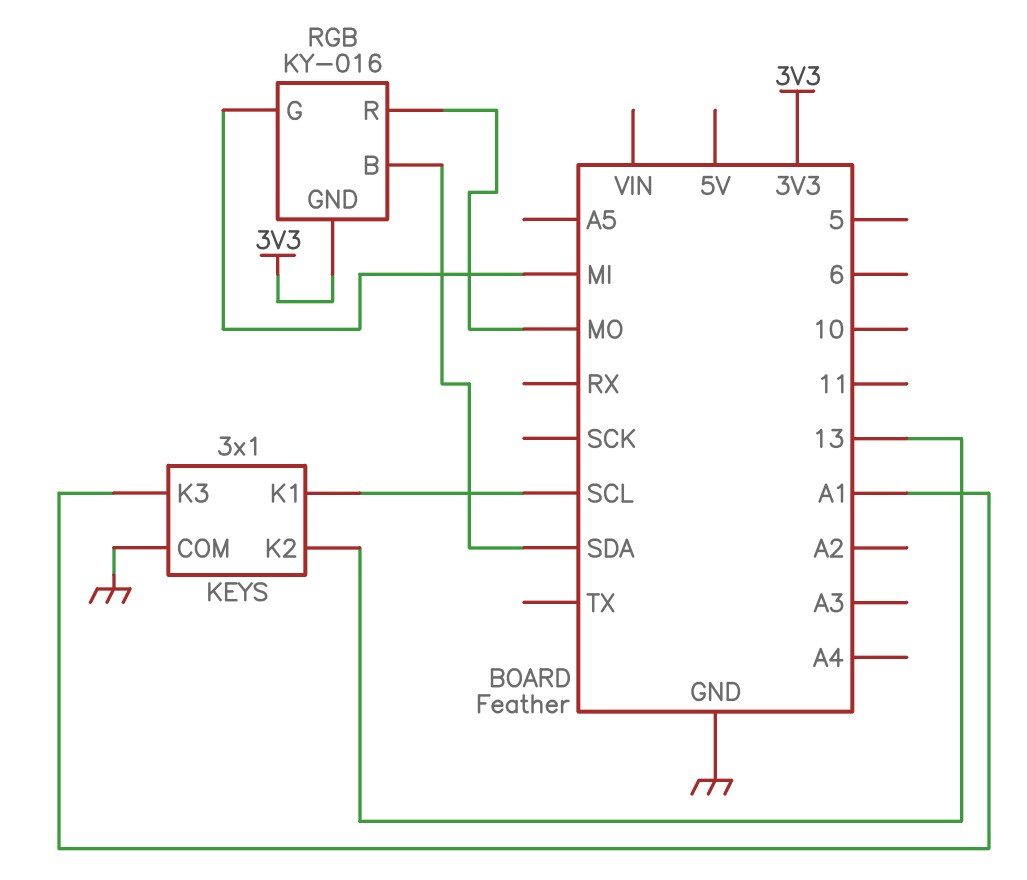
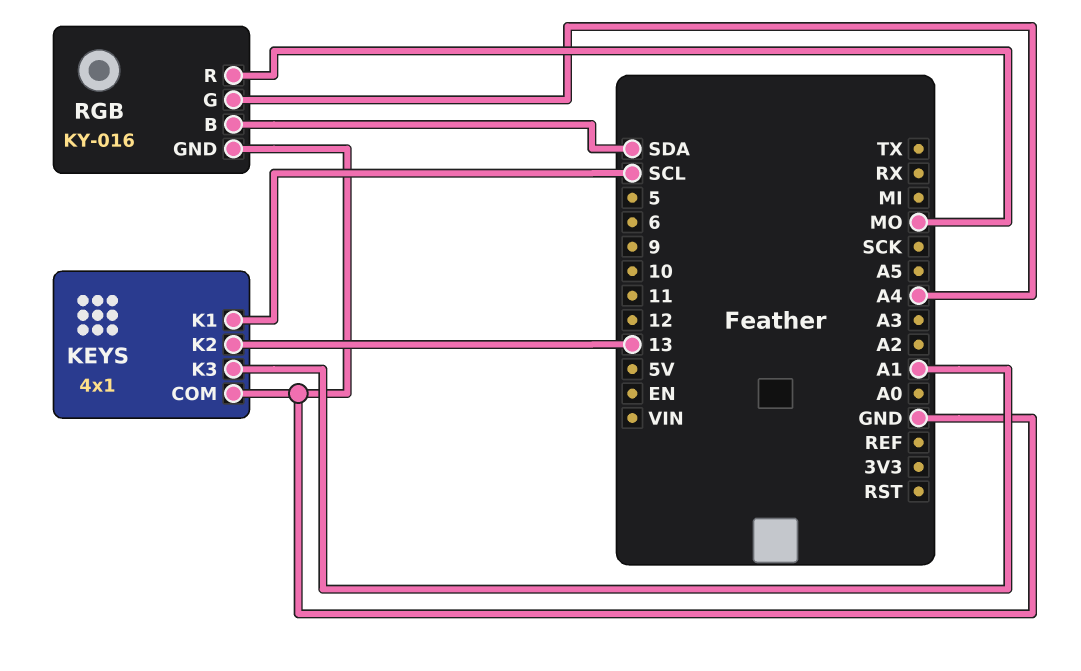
KEYS: 3x1 -> 4x1
RGB pin G: MI -> A4
RGB pin GND: 3V3 -> GND

